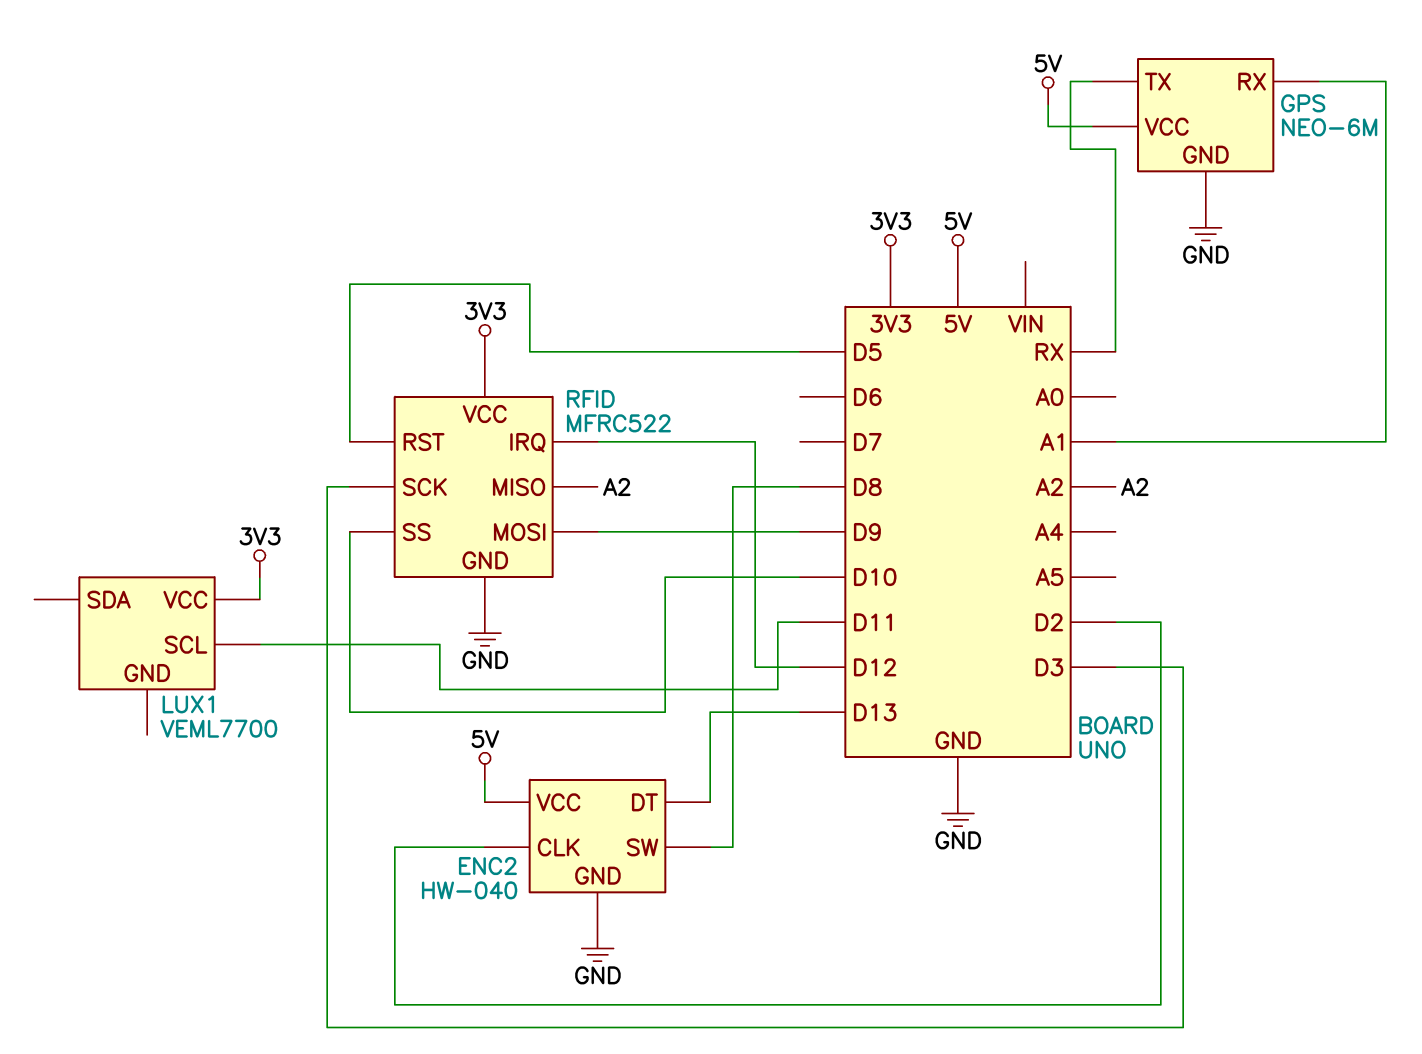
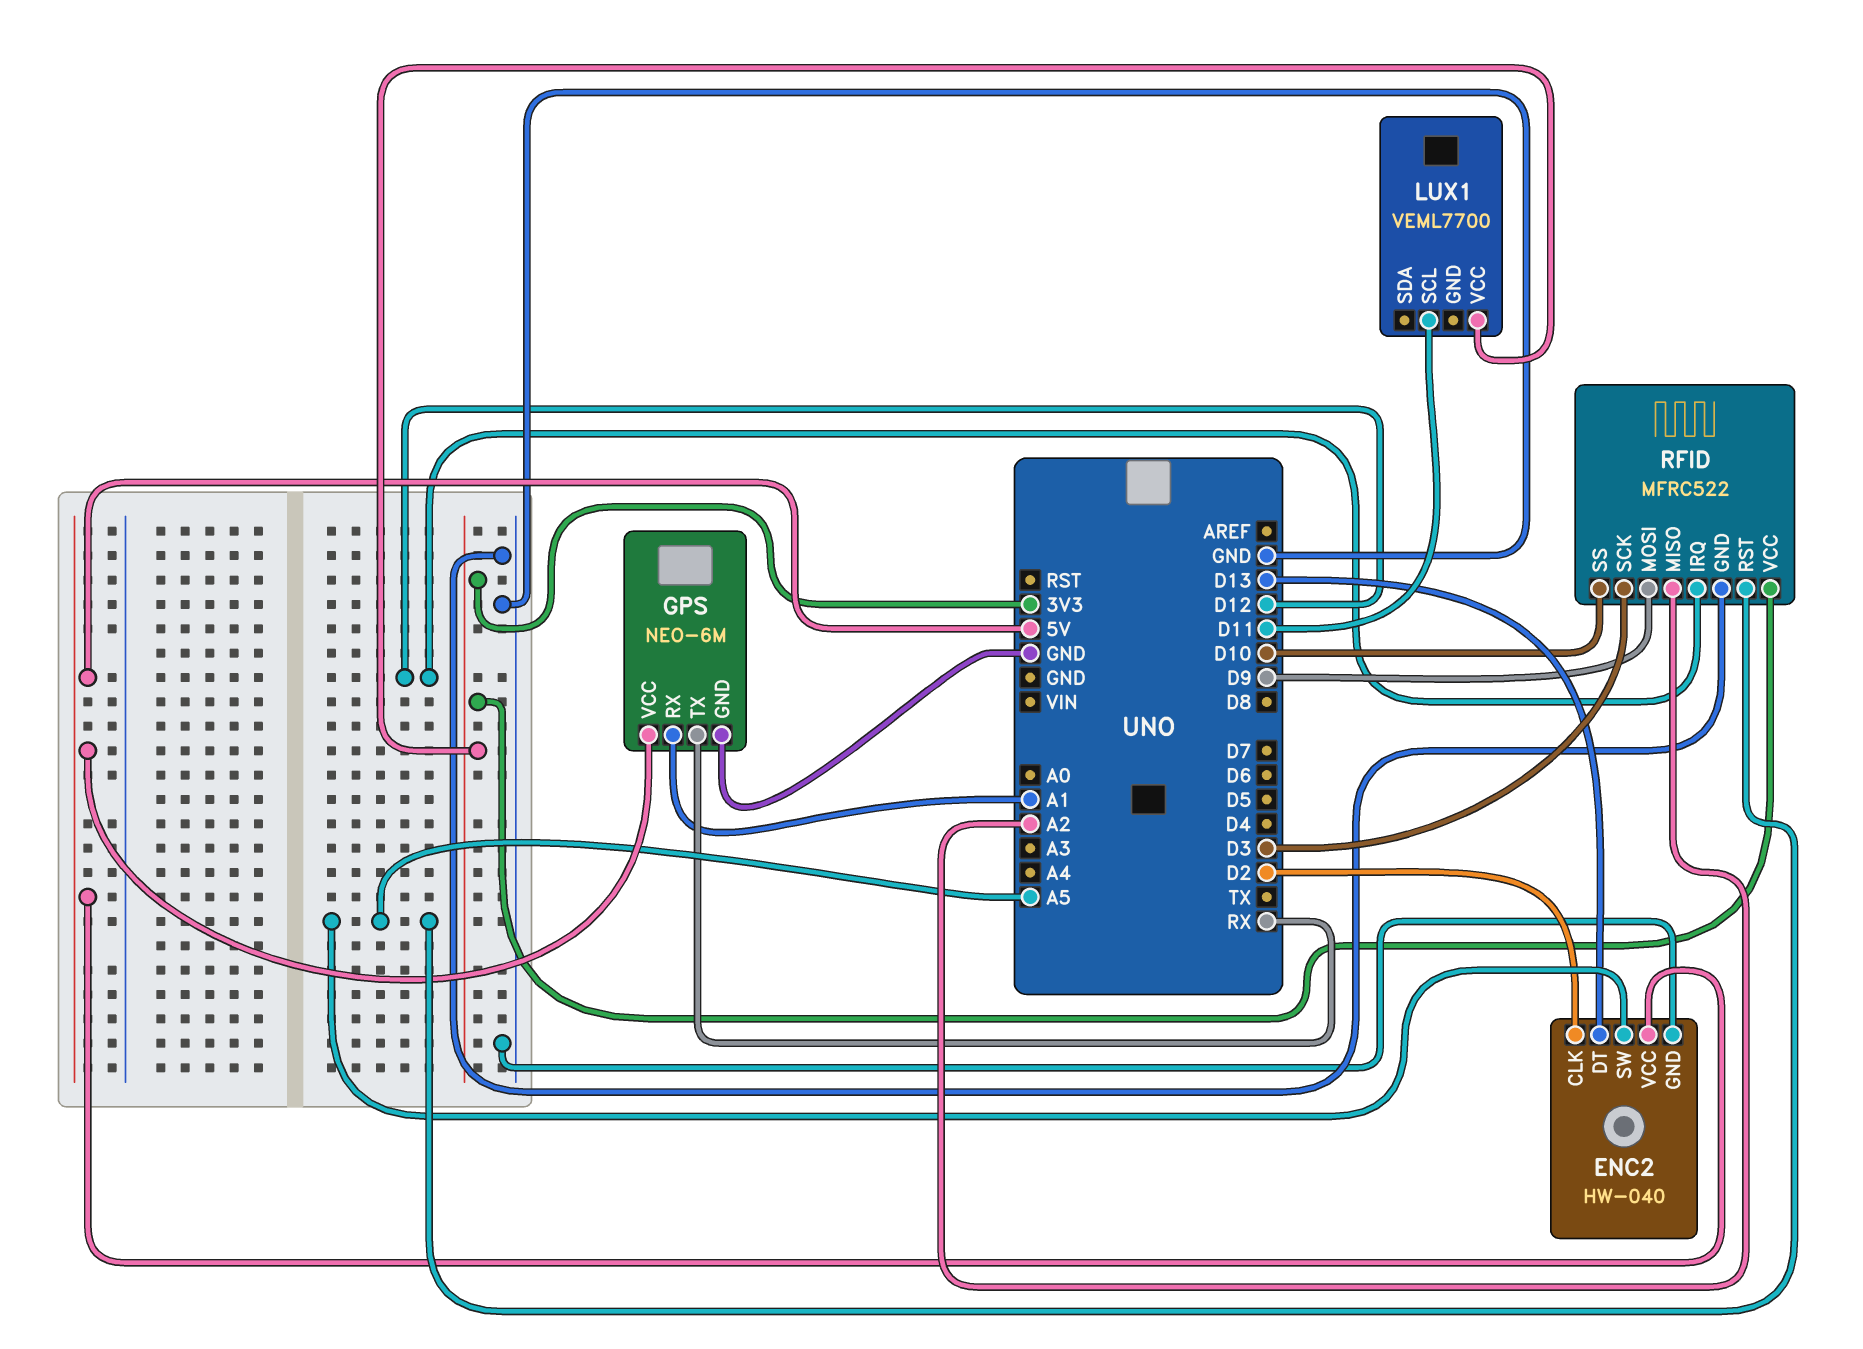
ENC2 pin SW: D8 -> A5
RFID pin RST: D5 -> A5

